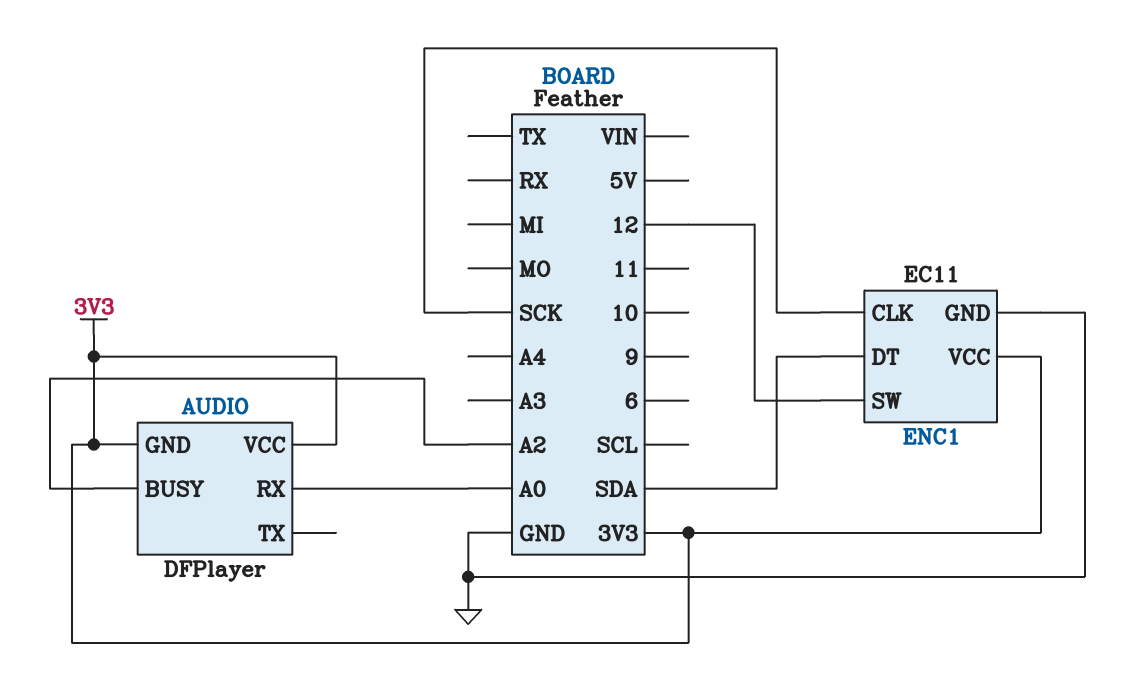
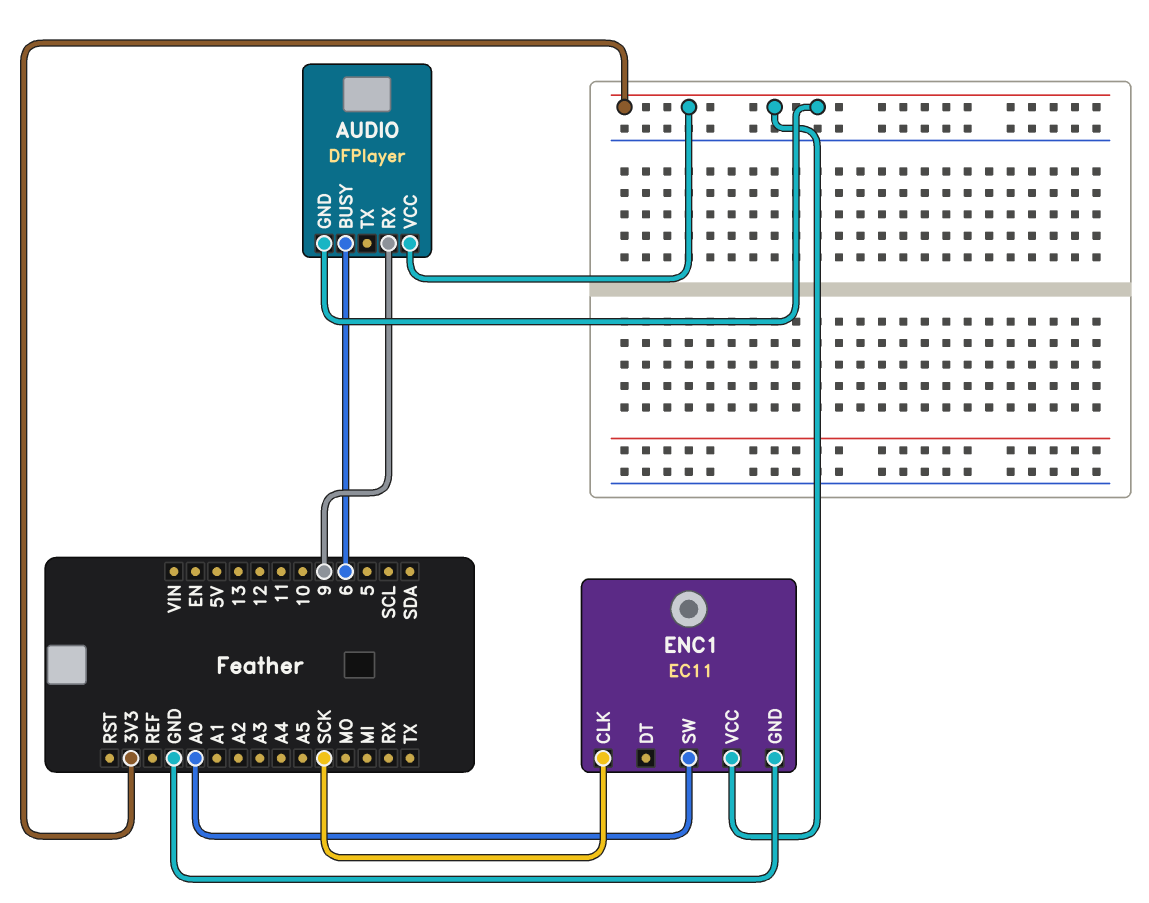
AUDIO pin BUSY: A2 -> 6
AUDIO pin RX: A0 -> 9
ENC1 pin DT: SDA -> none
ENC1 pin SW: 12 -> A0

